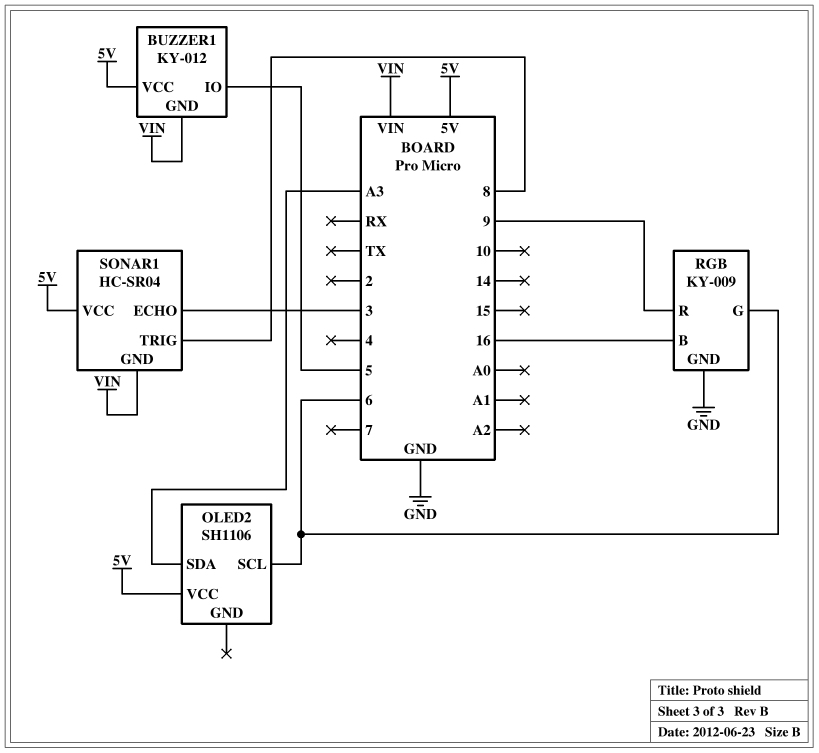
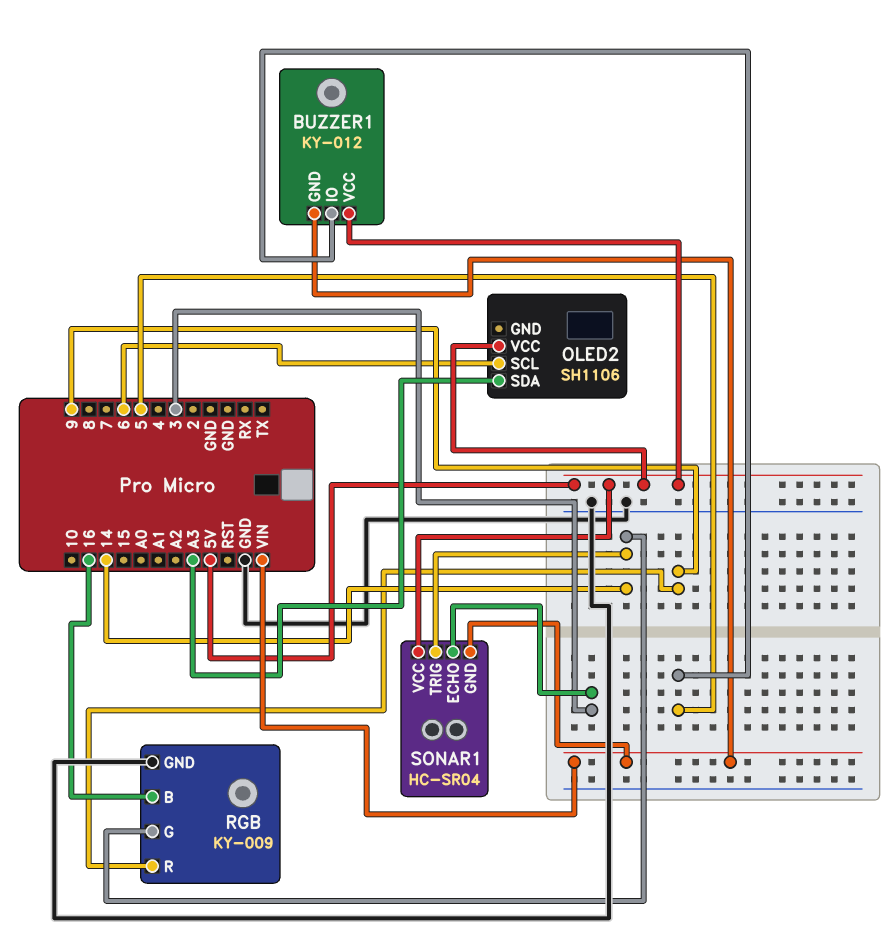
RGB pin G: 6 -> 14
SONAR1 pin TRIG: 8 -> 14

